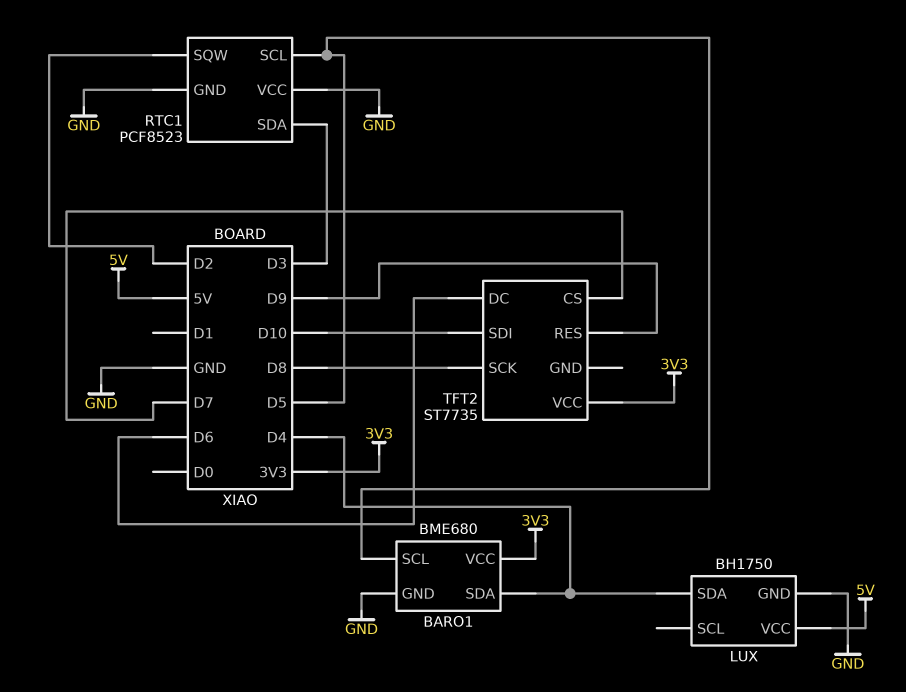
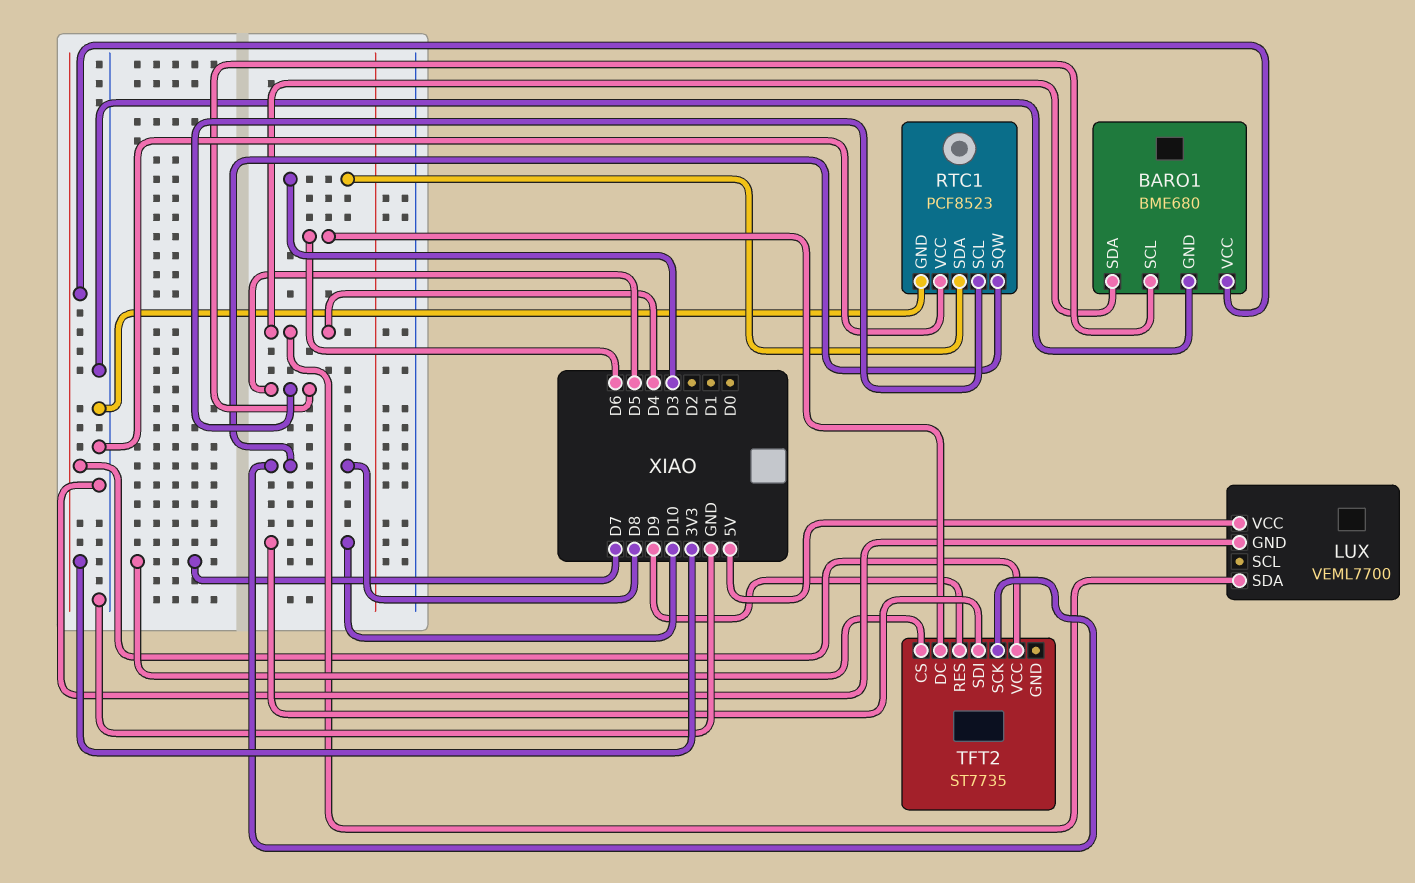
LUX: BH1750 -> VEML7700
RTC1 pin SQW: D2 -> D8

